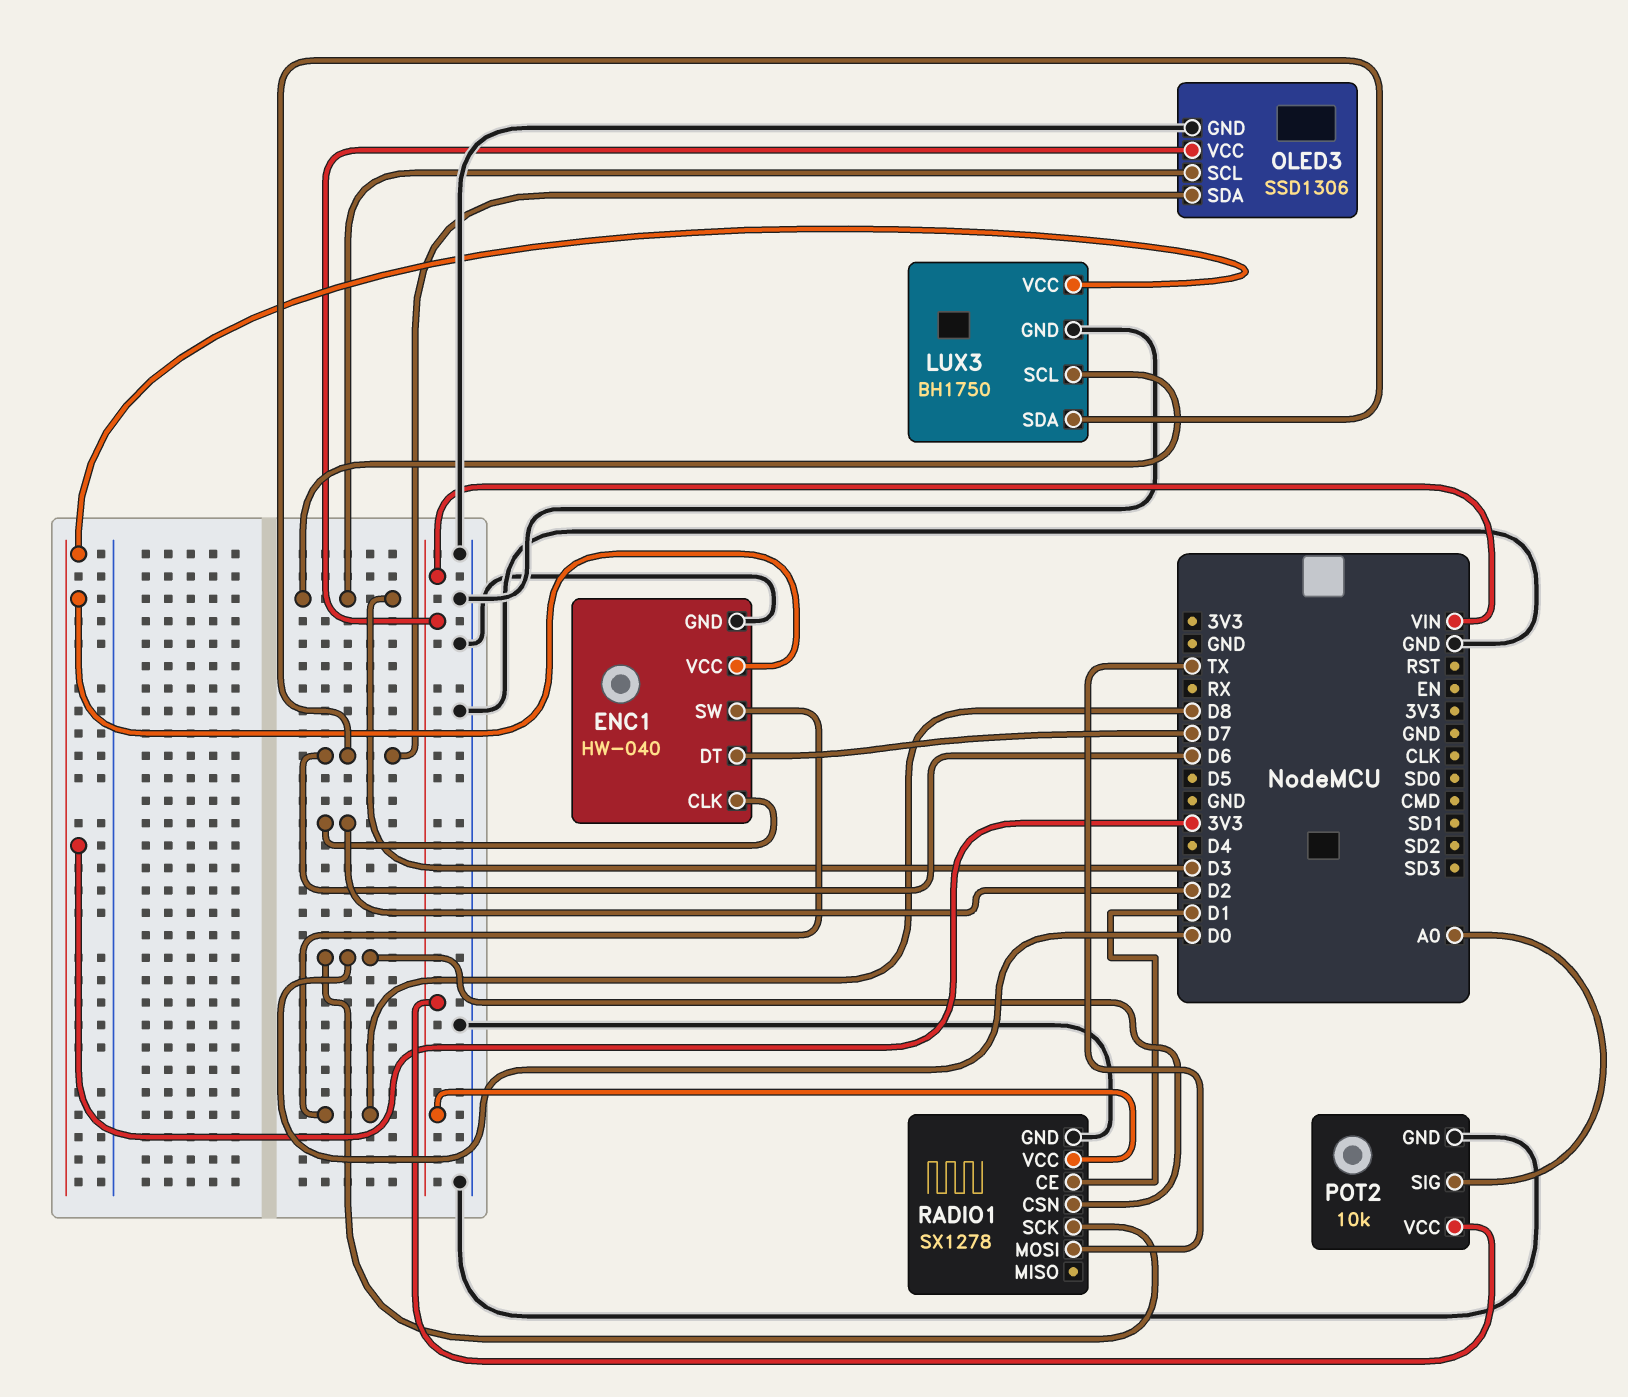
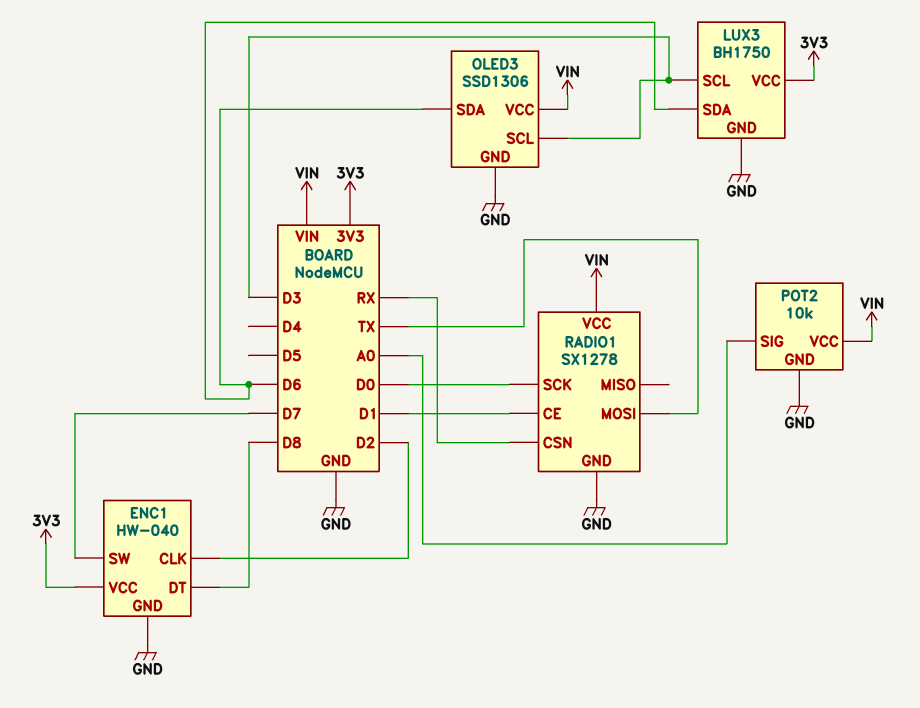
ENC1 pin DT: D7 -> D8
ENC1 pin SW: D8 -> D7
RADIO1 pin CSN: D0 -> RX

